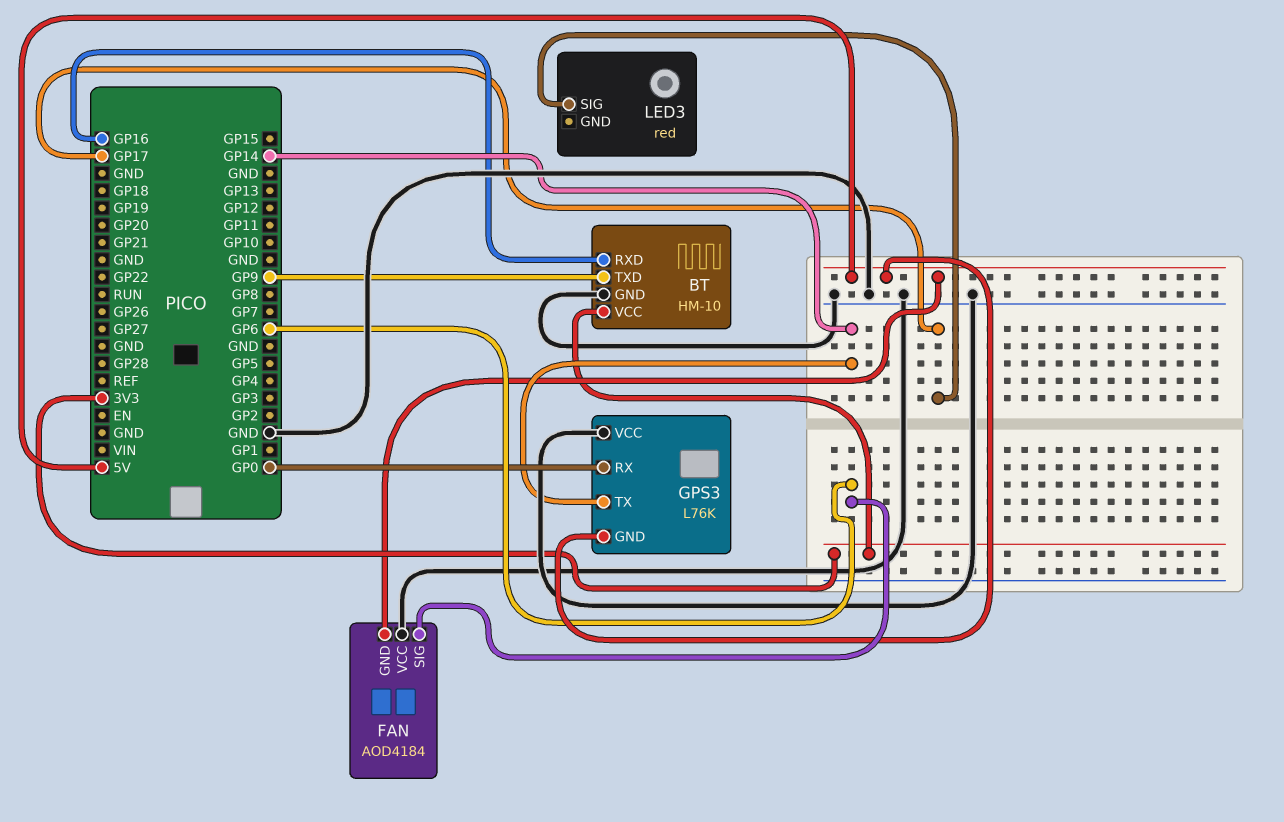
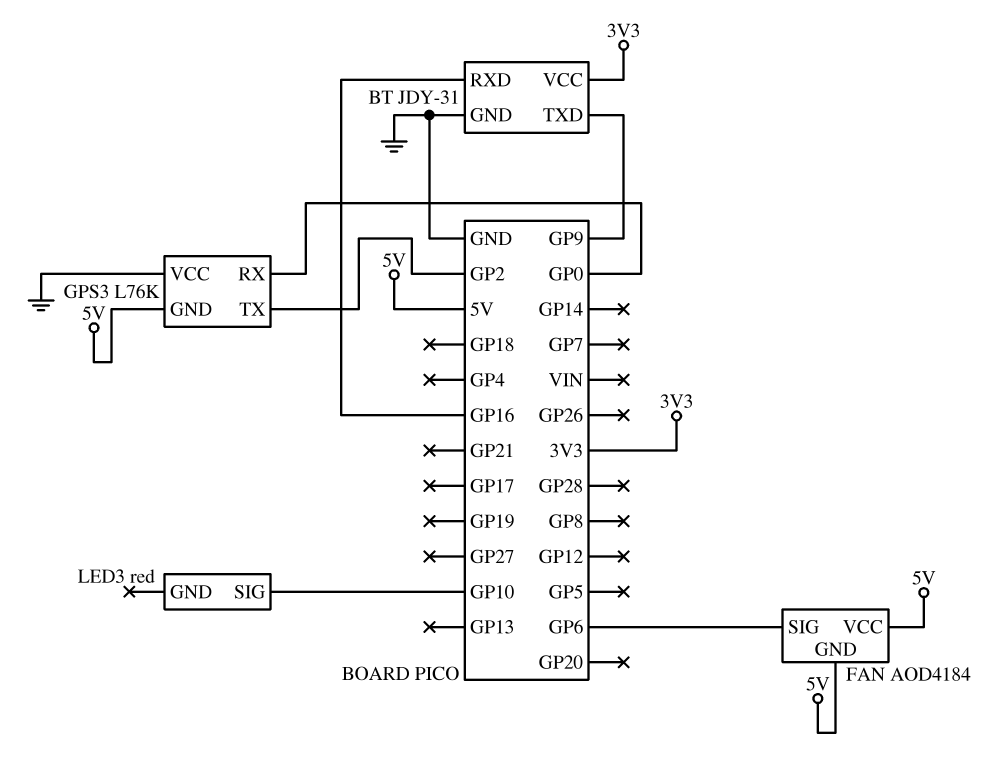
BT: HM-10 -> JDY-31
FAN pin VCC: GND -> 5V
GPS3 pin TX: GP14 -> GP2
LED3 pin SIG: GP17 -> GP10

